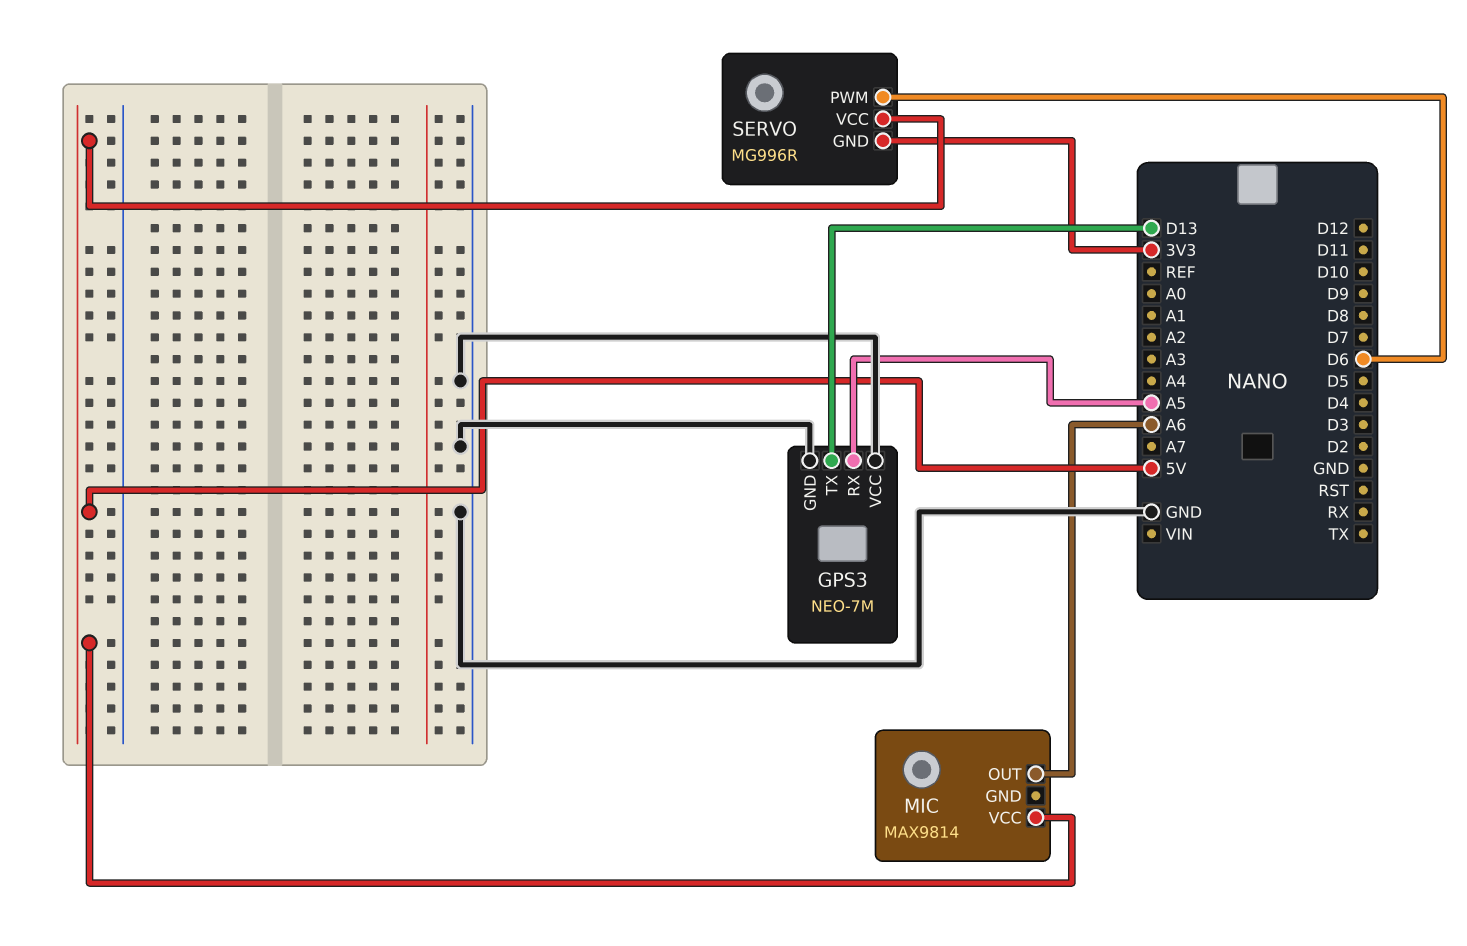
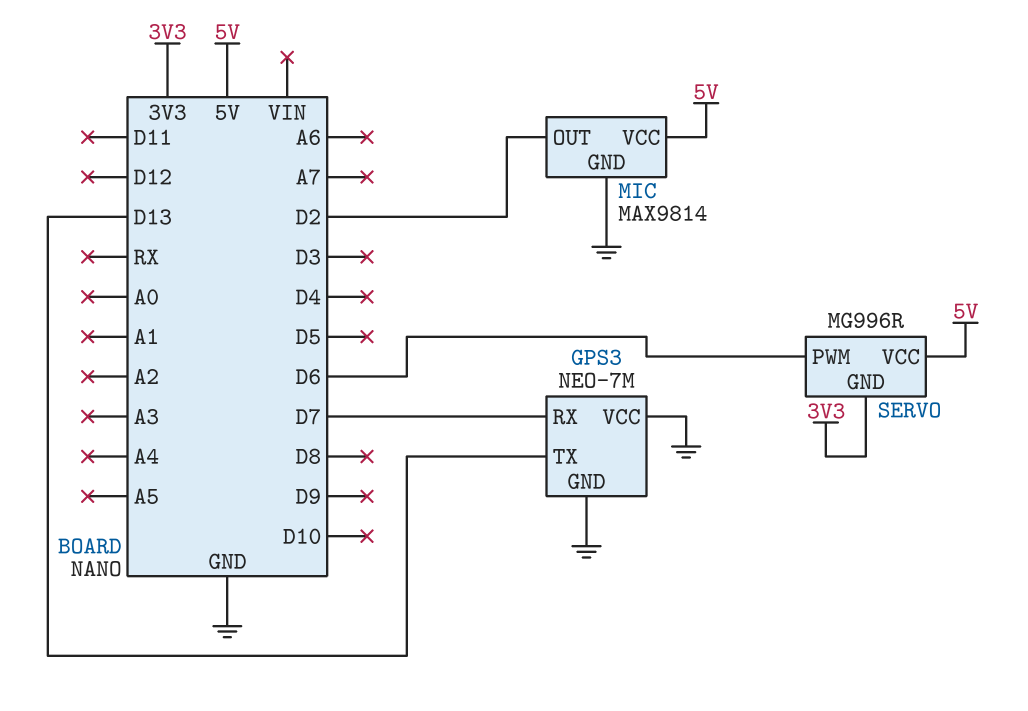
GPS3 pin RX: A5 -> D7
MIC pin GND: none -> GND
MIC pin OUT: A6 -> D2

